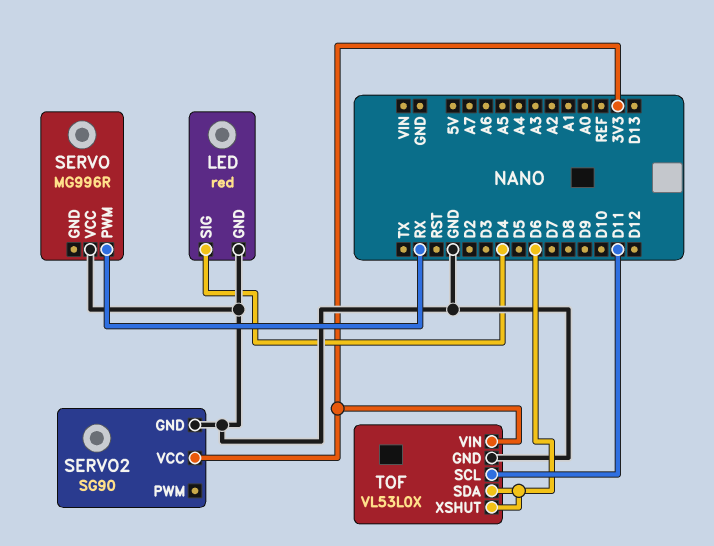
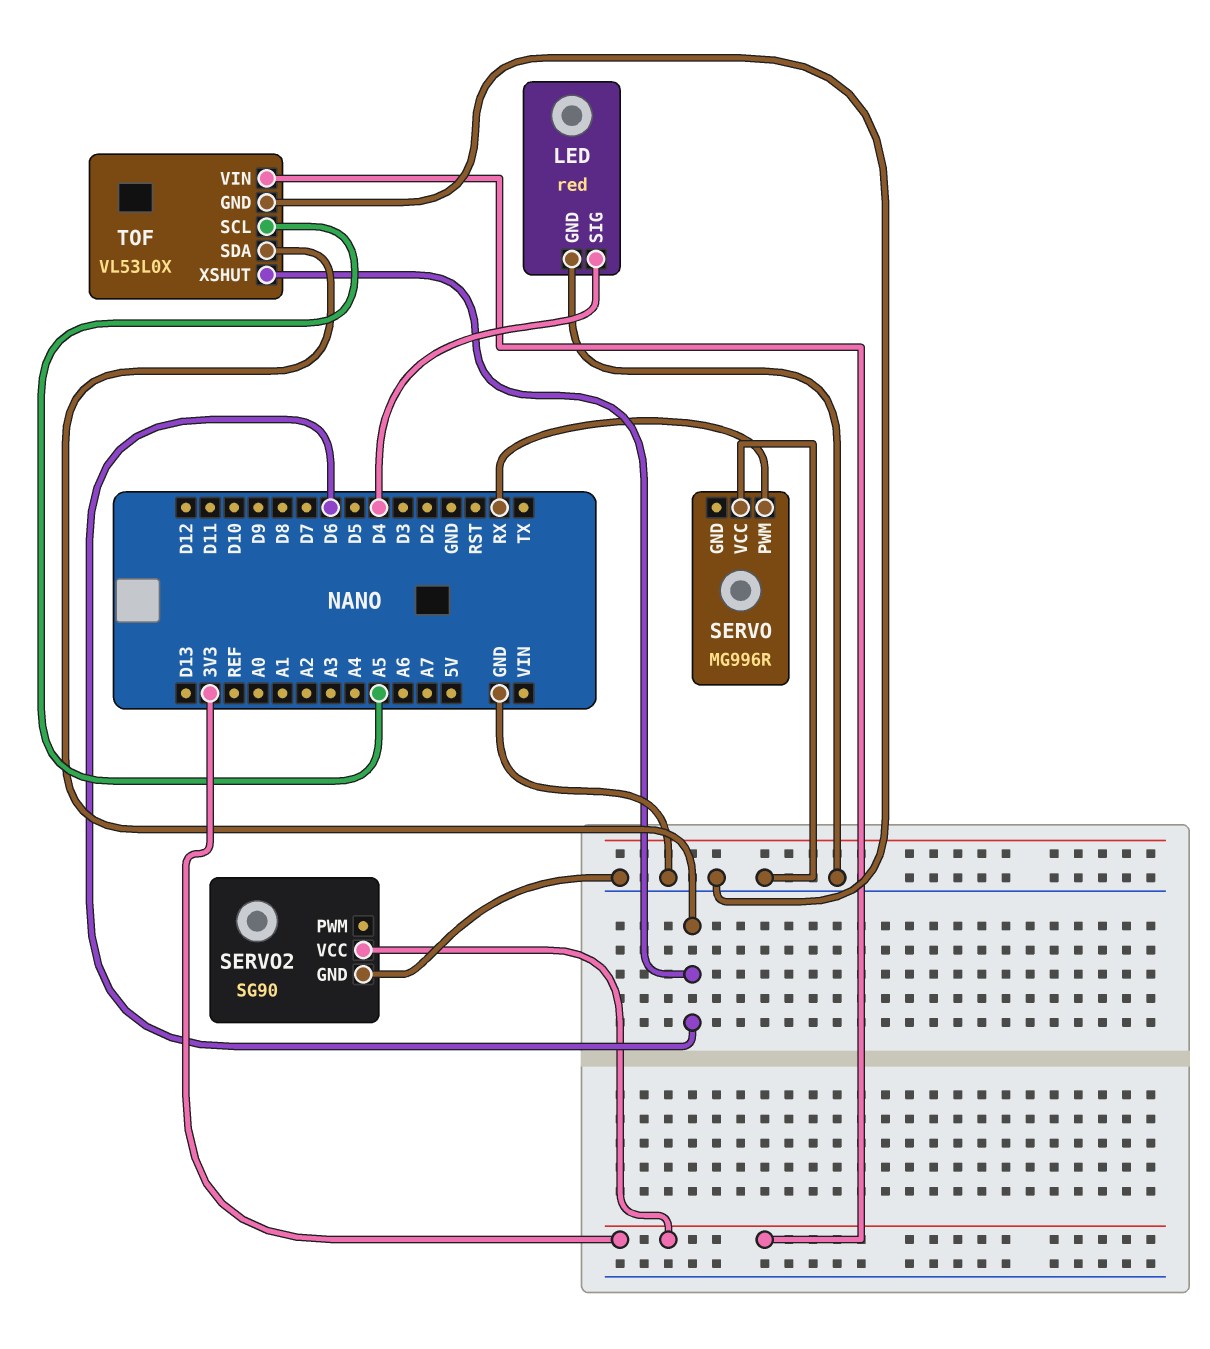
TOF pin SCL: D11 -> A5

